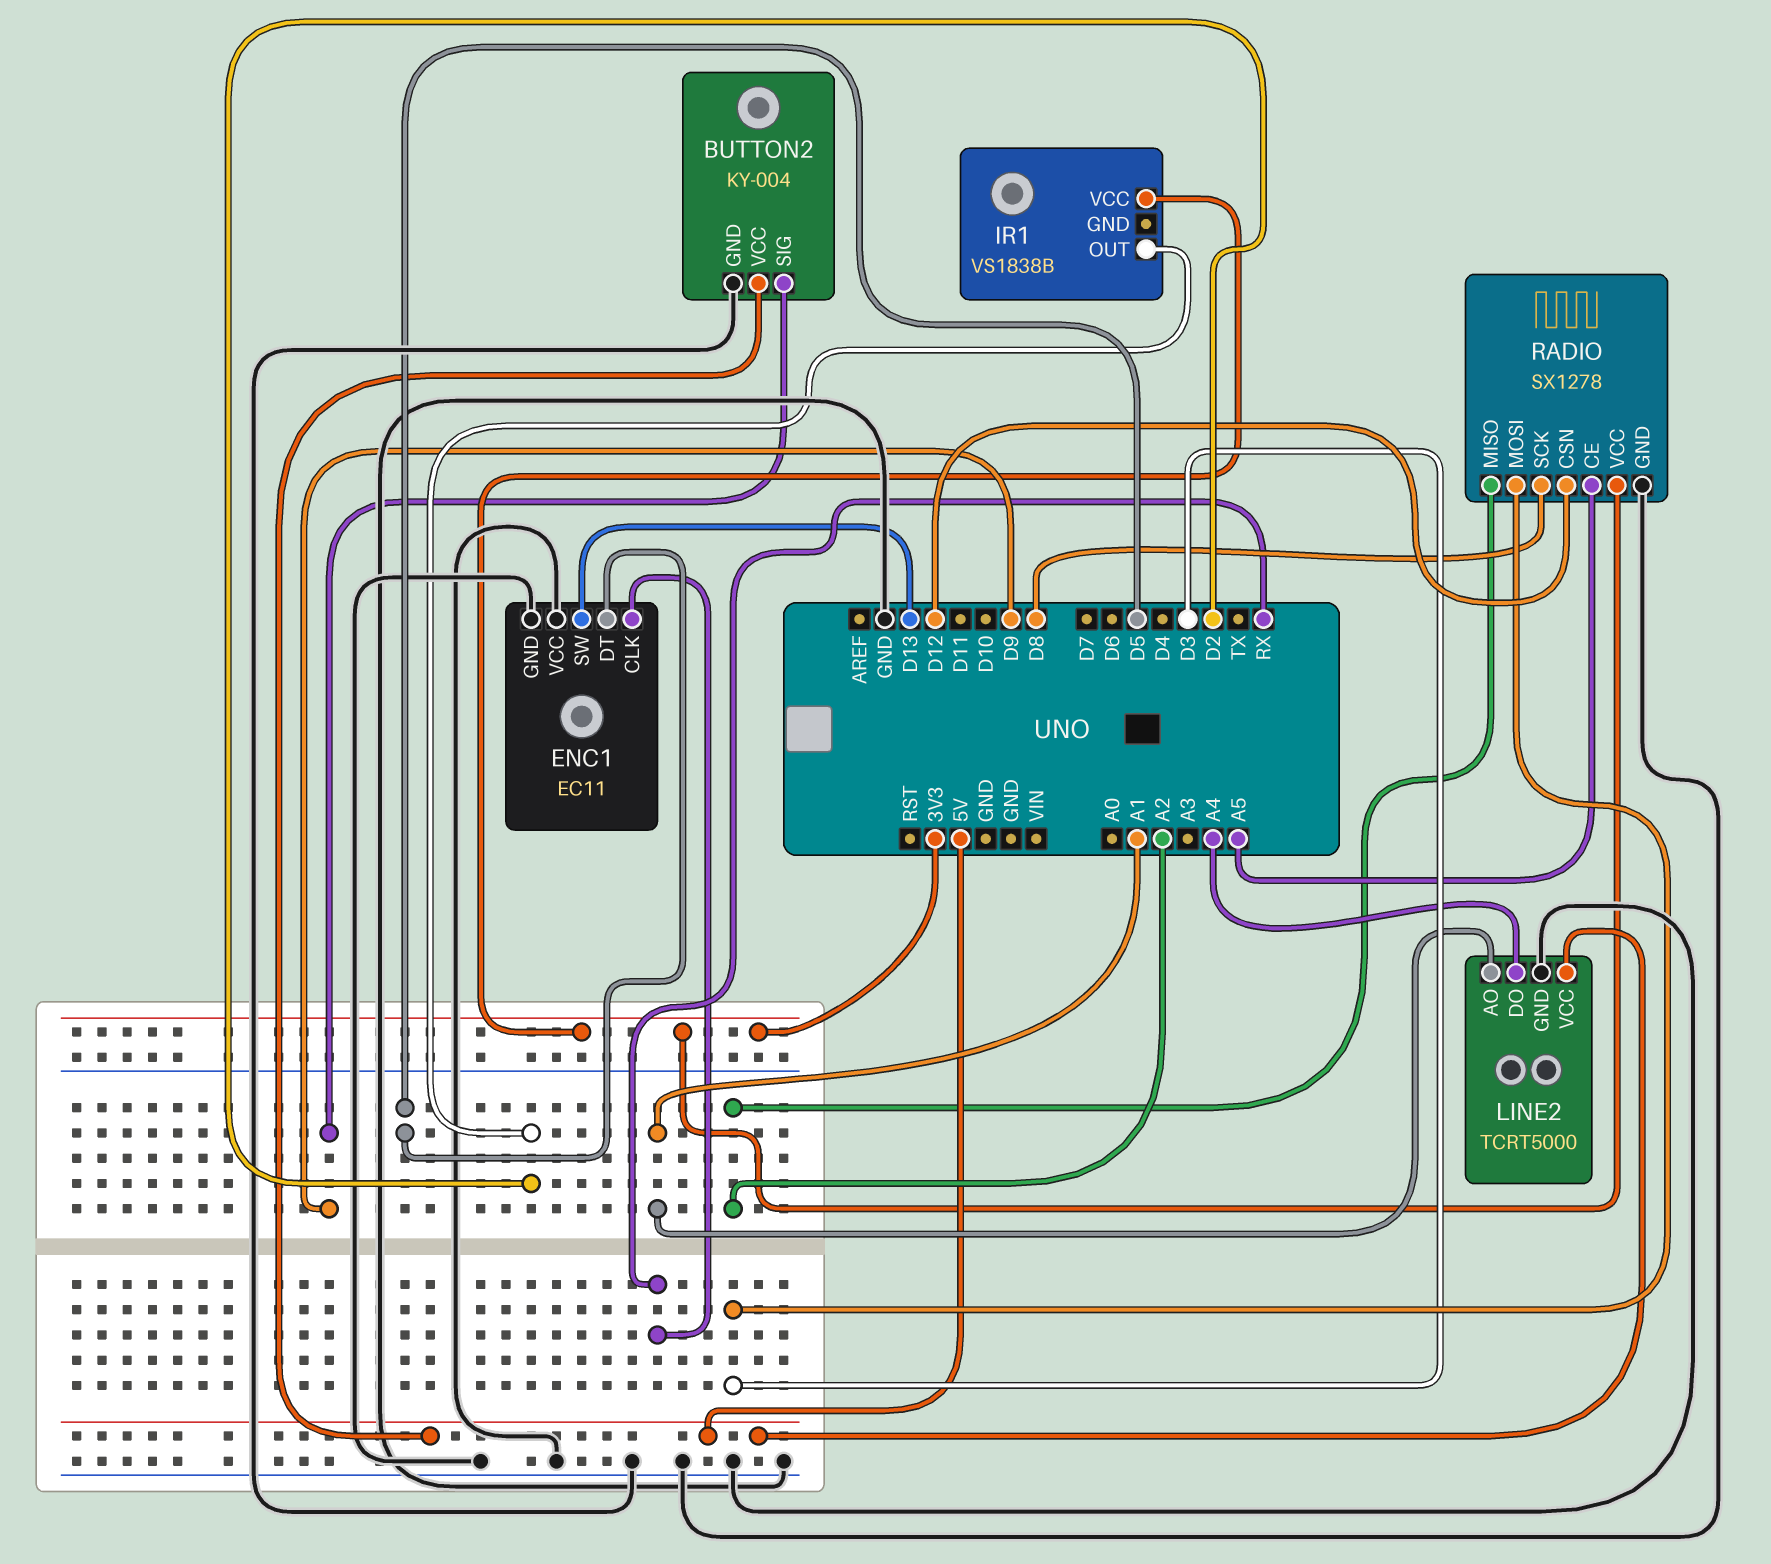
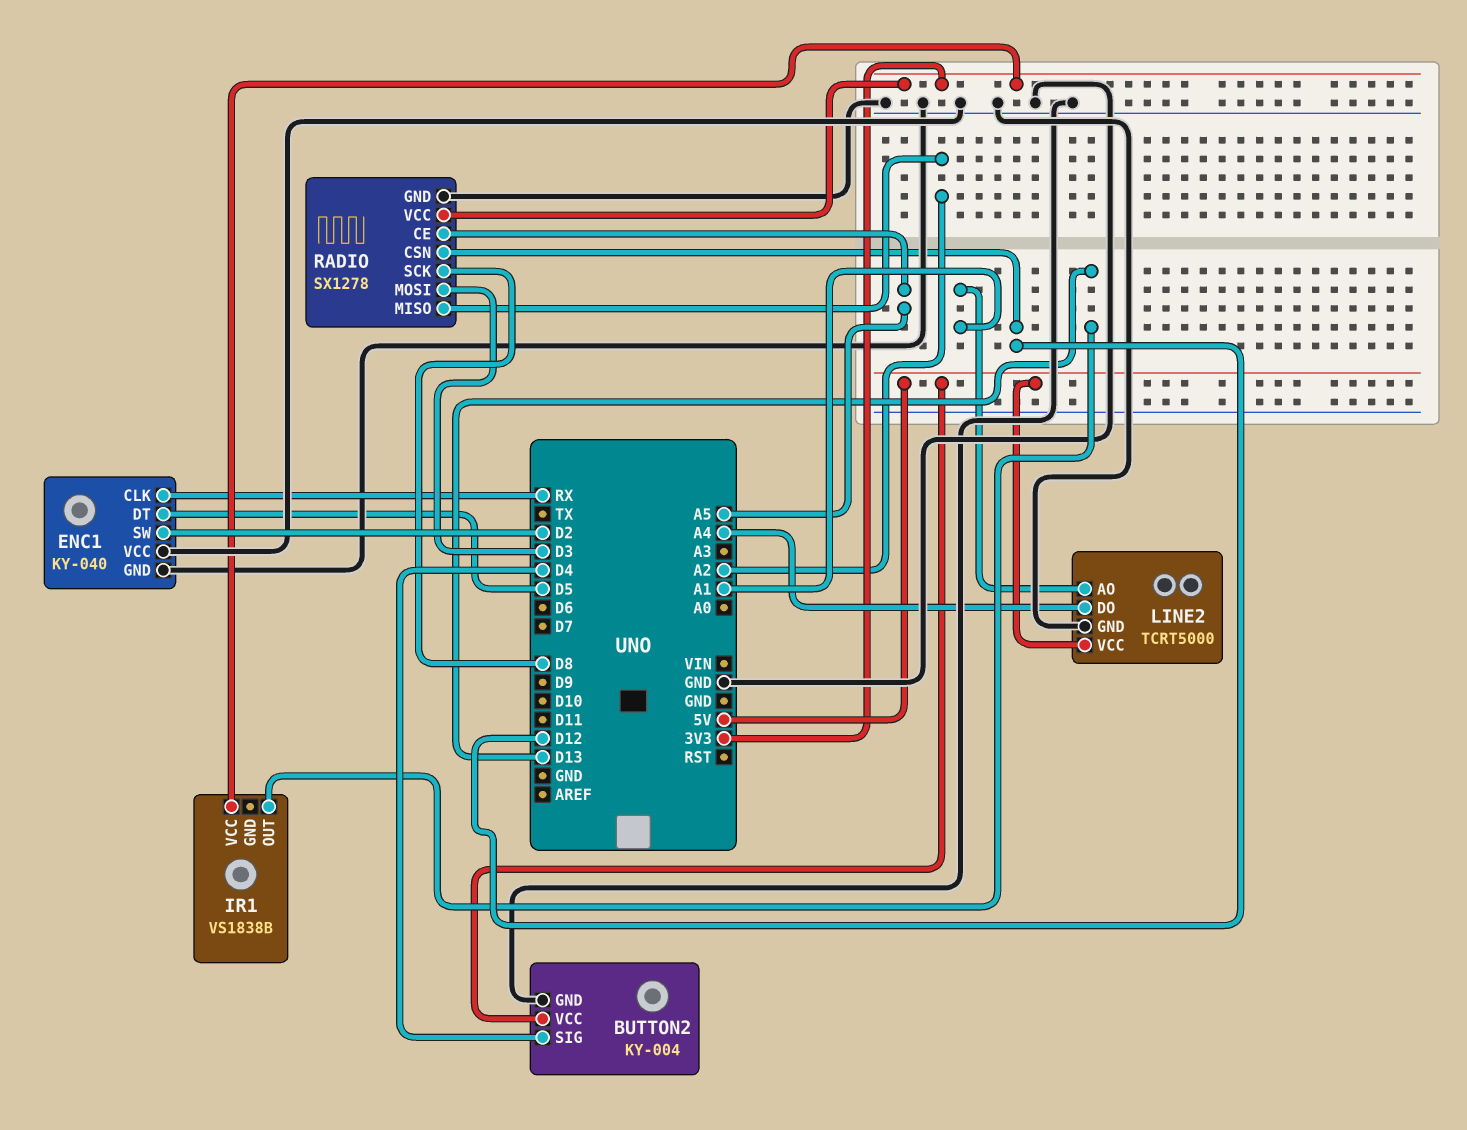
BUTTON2 pin SIG: D9 -> D4
ENC1: EC11 -> KY-040
ENC1 pin SW: D13 -> D2
IR1 pin OUT: D2 -> D13

